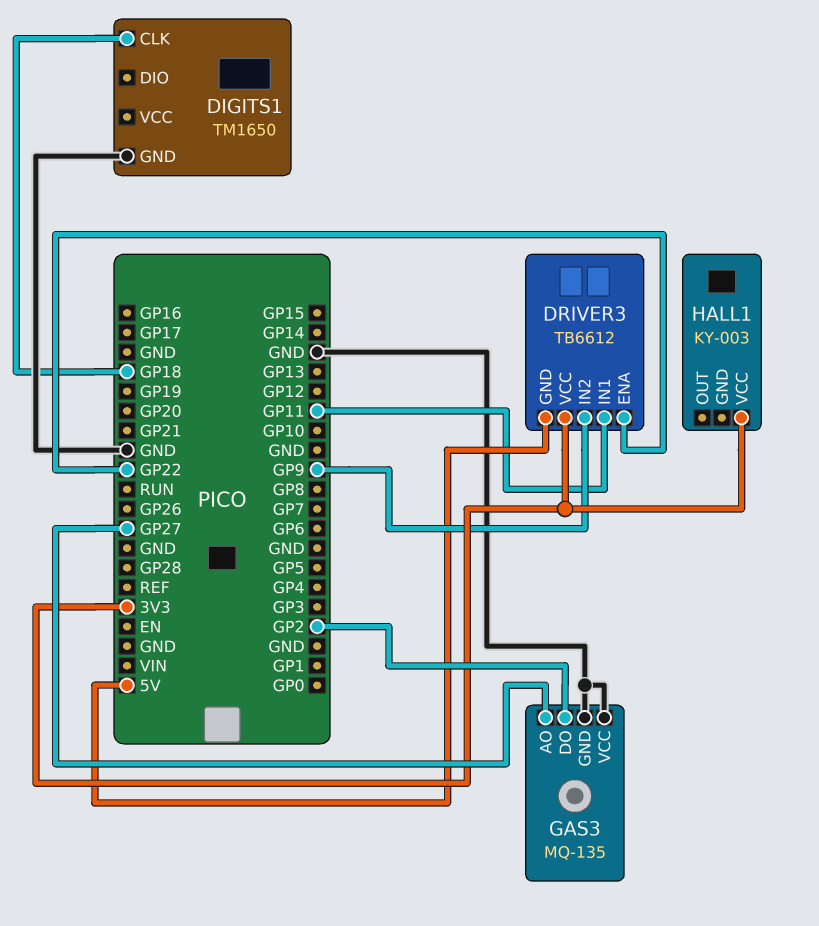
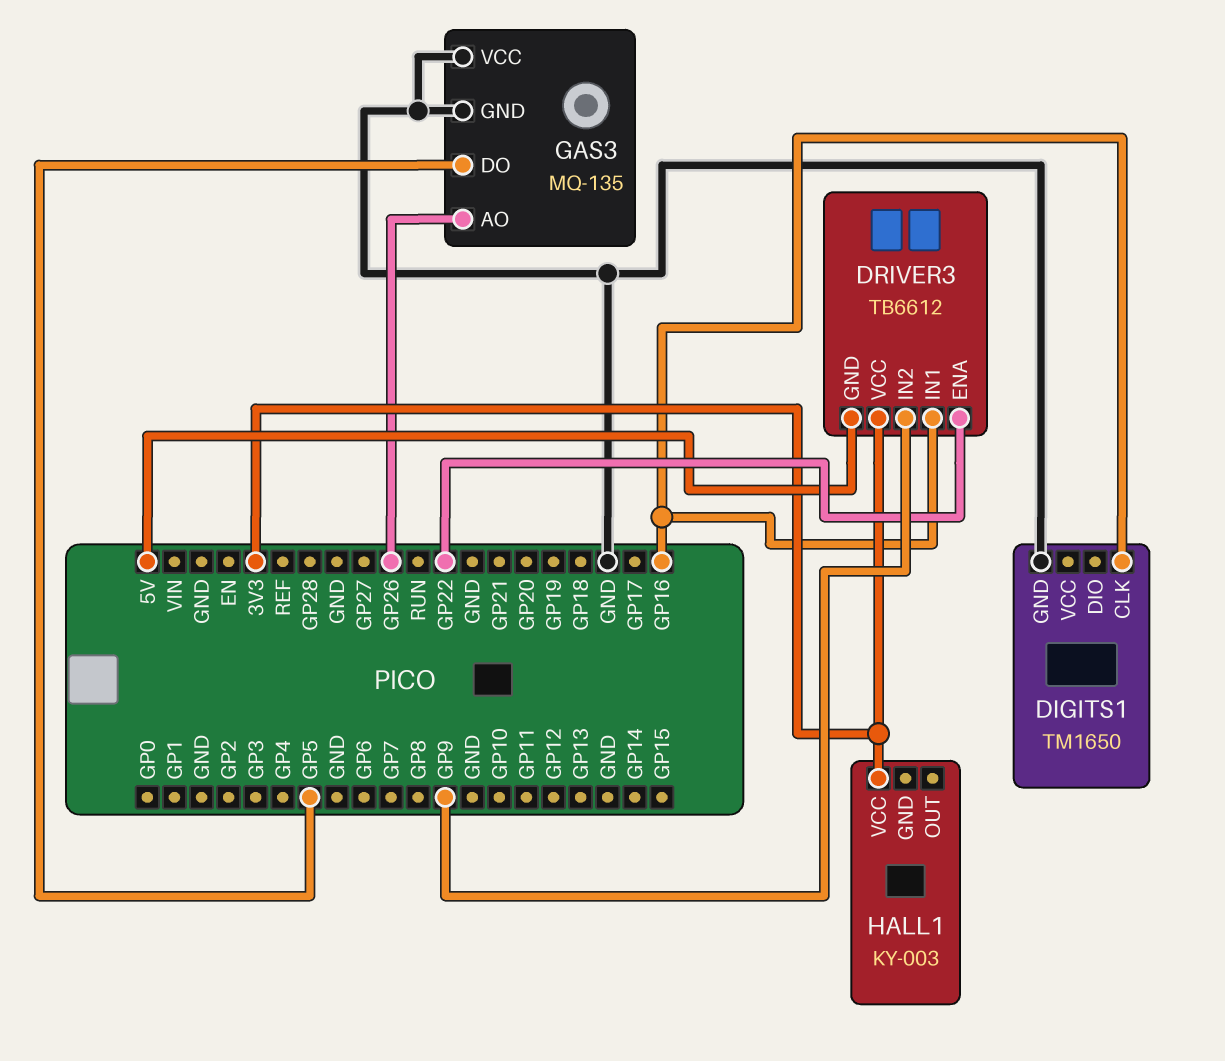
DIGITS1 pin CLK: GP18 -> GP16
DRIVER3 pin IN1: GP11 -> GP16
GAS3 pin AO: GP27 -> GP26
GAS3 pin DO: GP2 -> GP5

